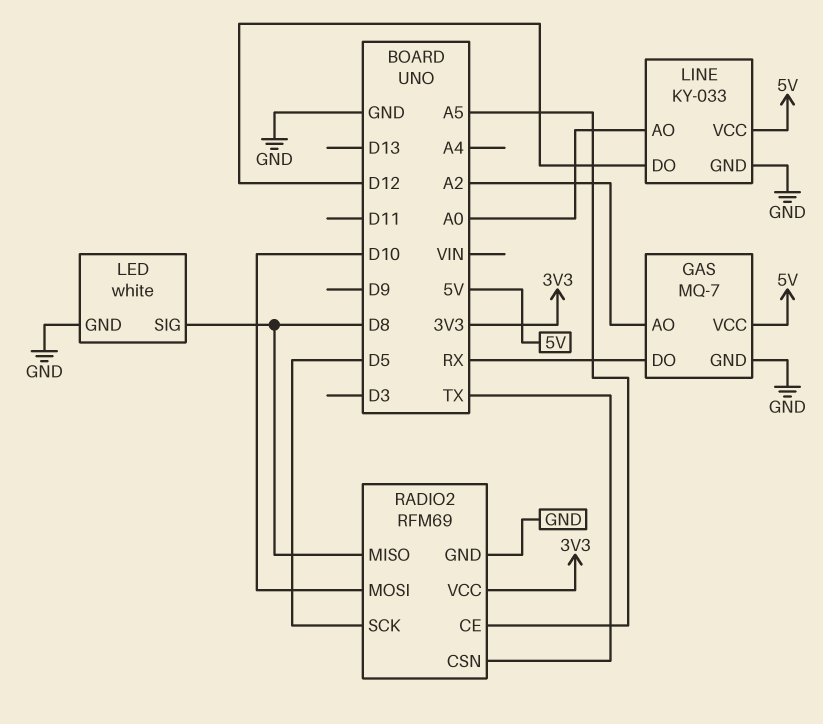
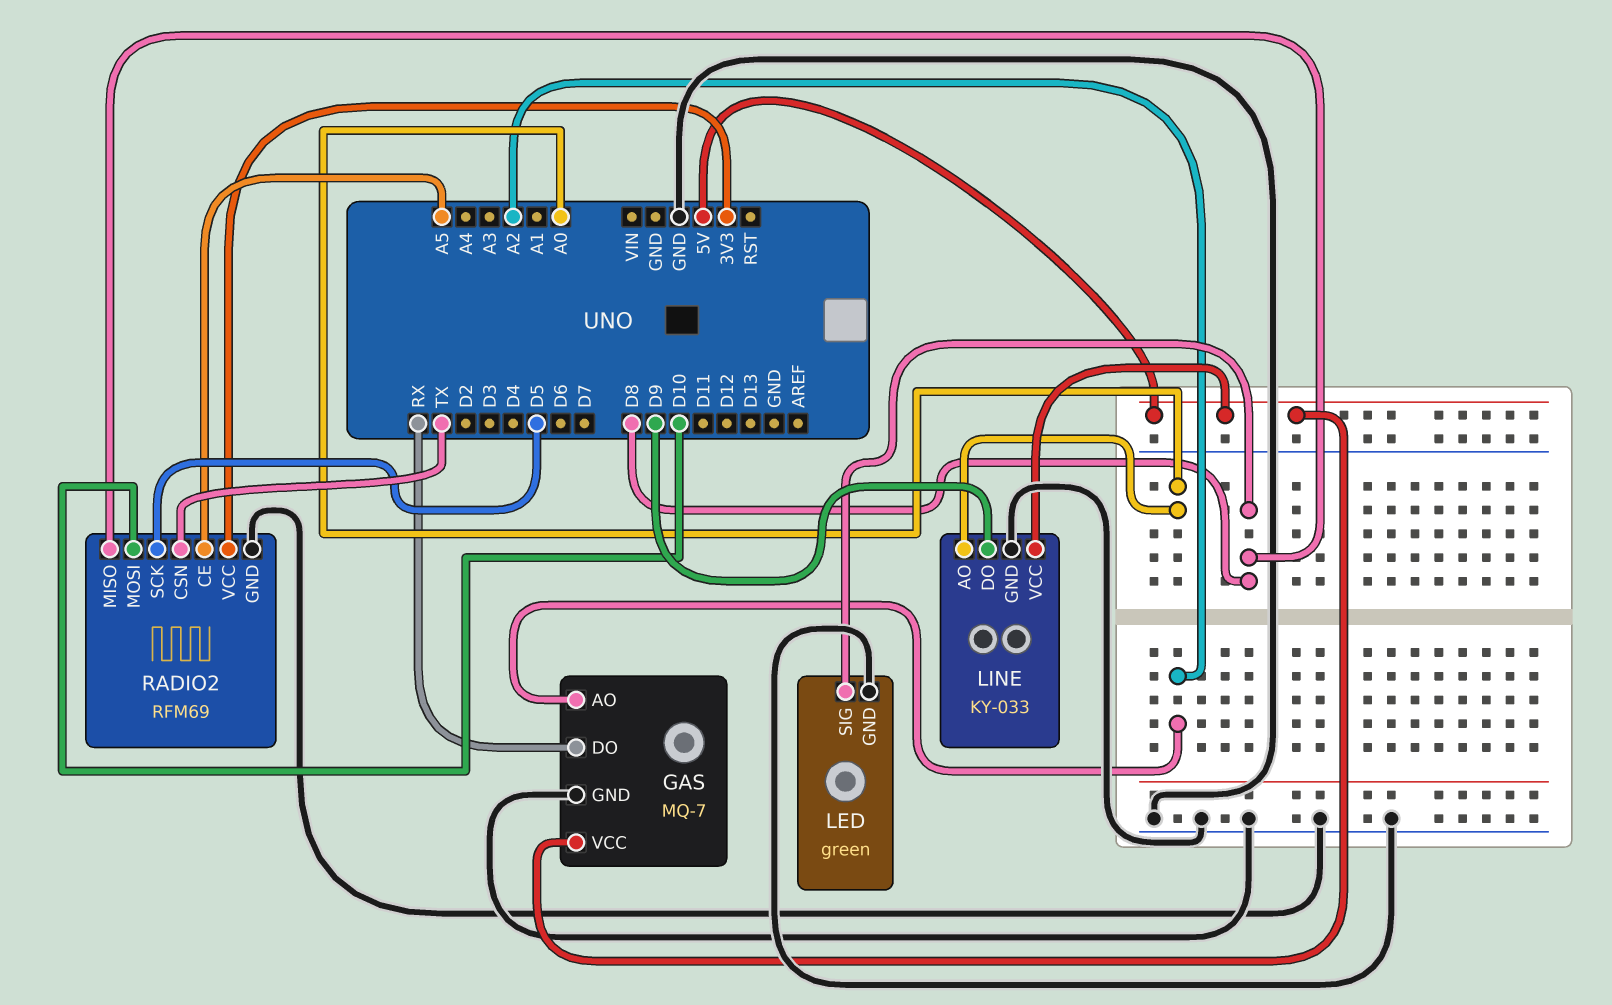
LED: white -> green
LINE pin DO: D12 -> D9

